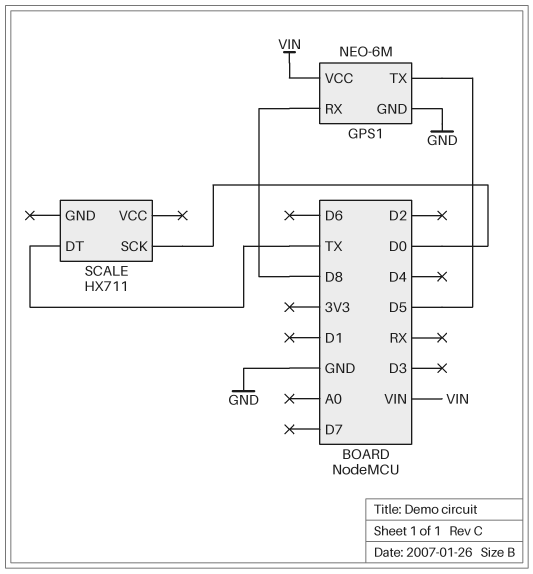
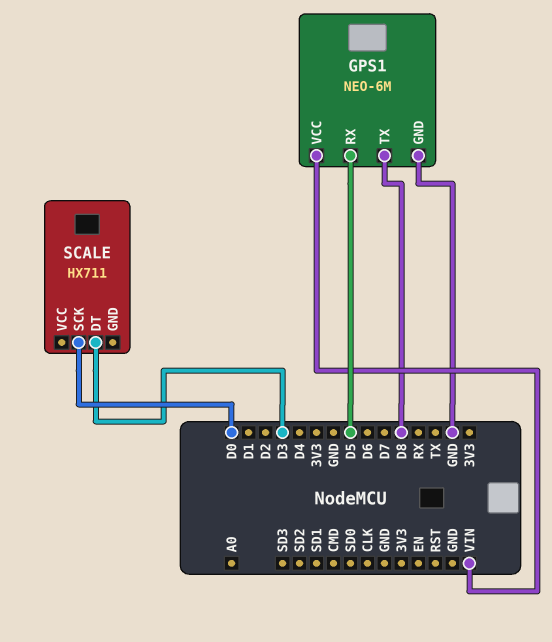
GPS1 pin RX: D8 -> D5
GPS1 pin TX: D5 -> D8
SCALE pin DT: TX -> D3

